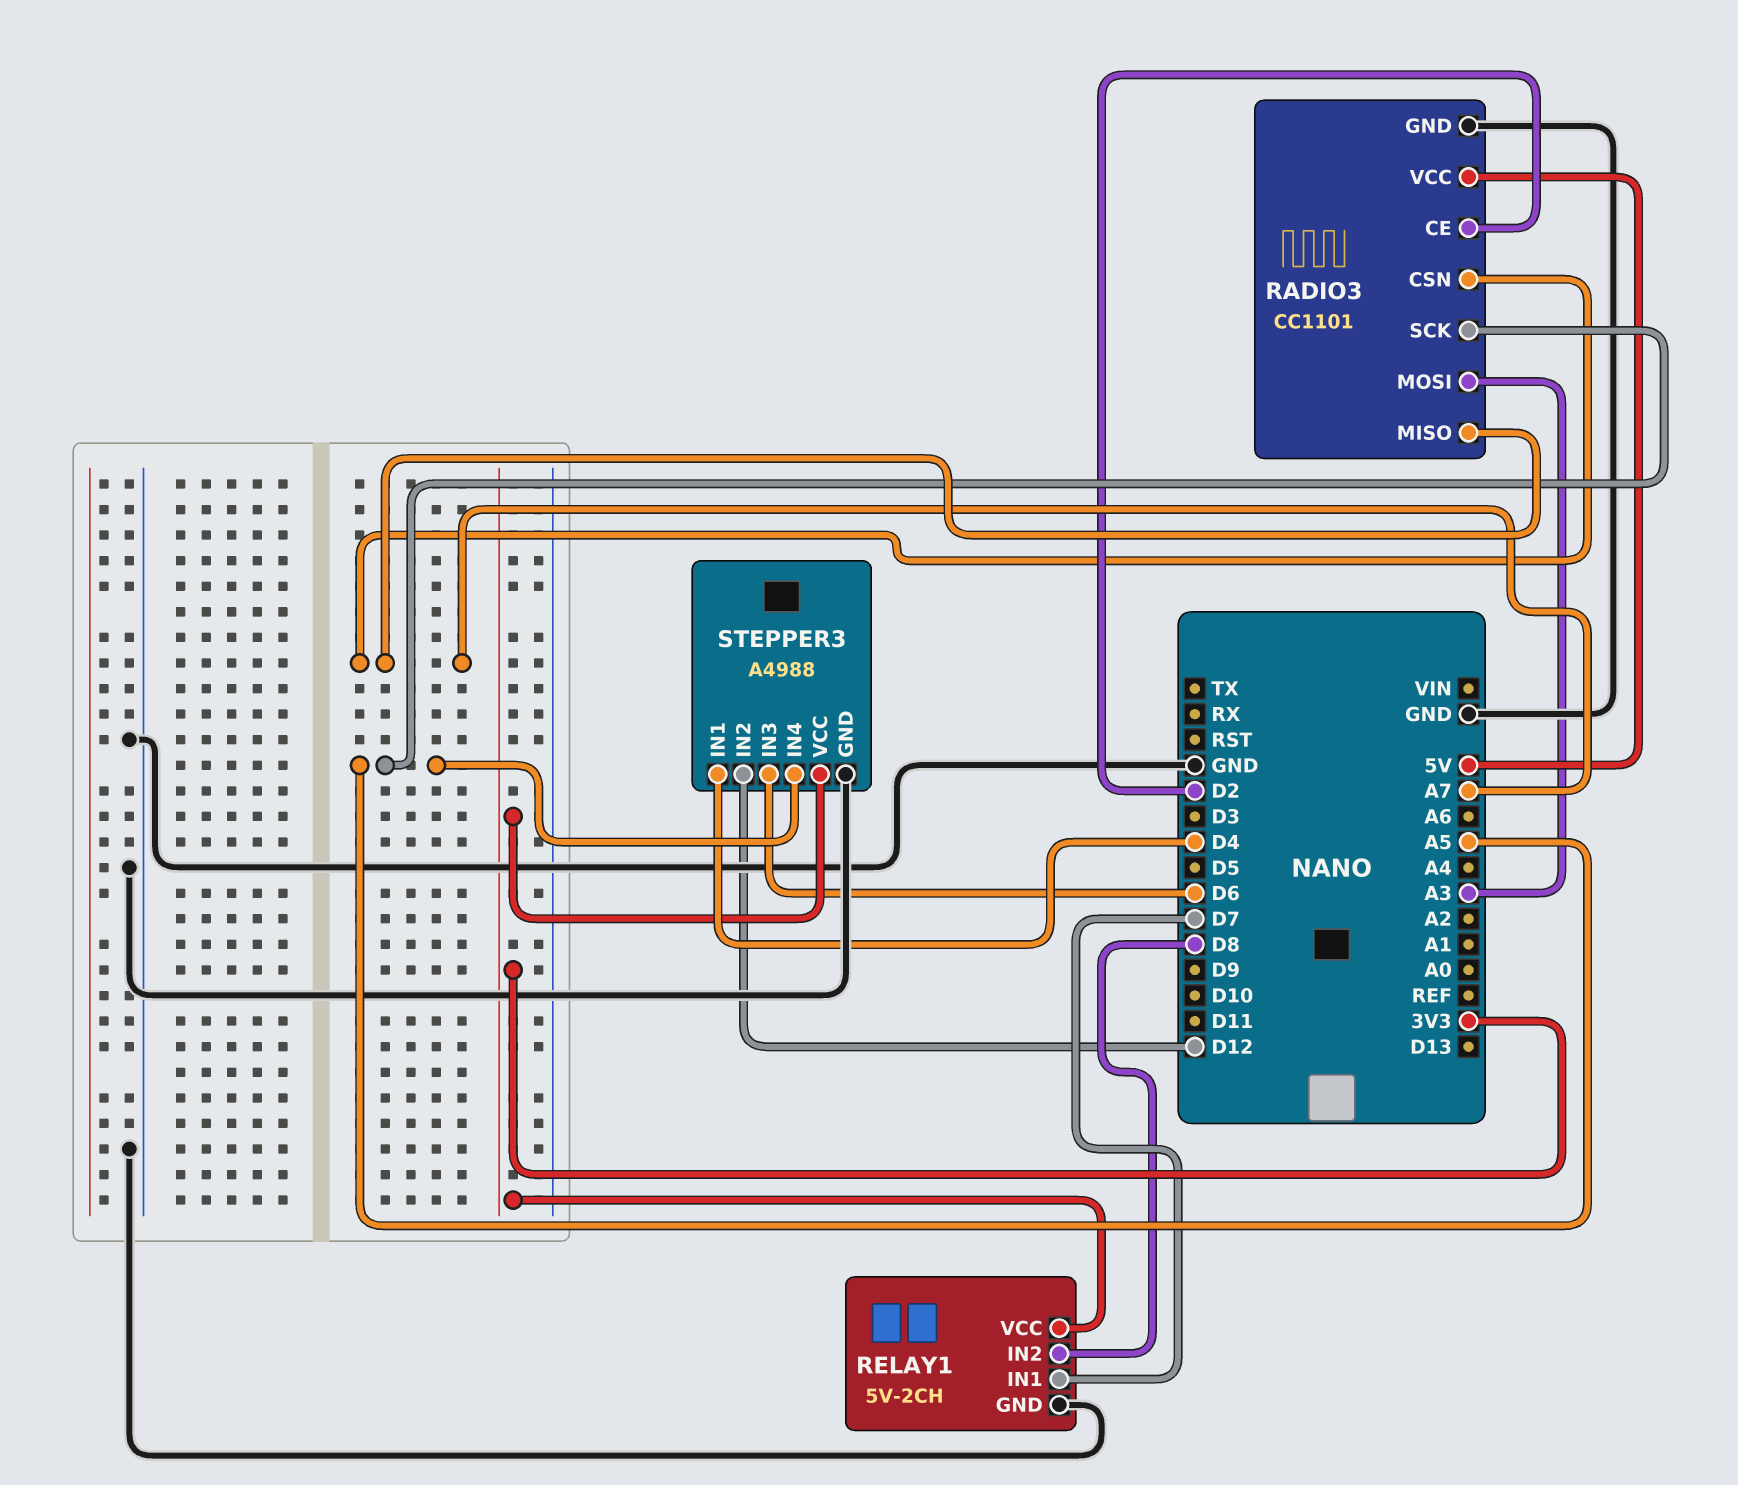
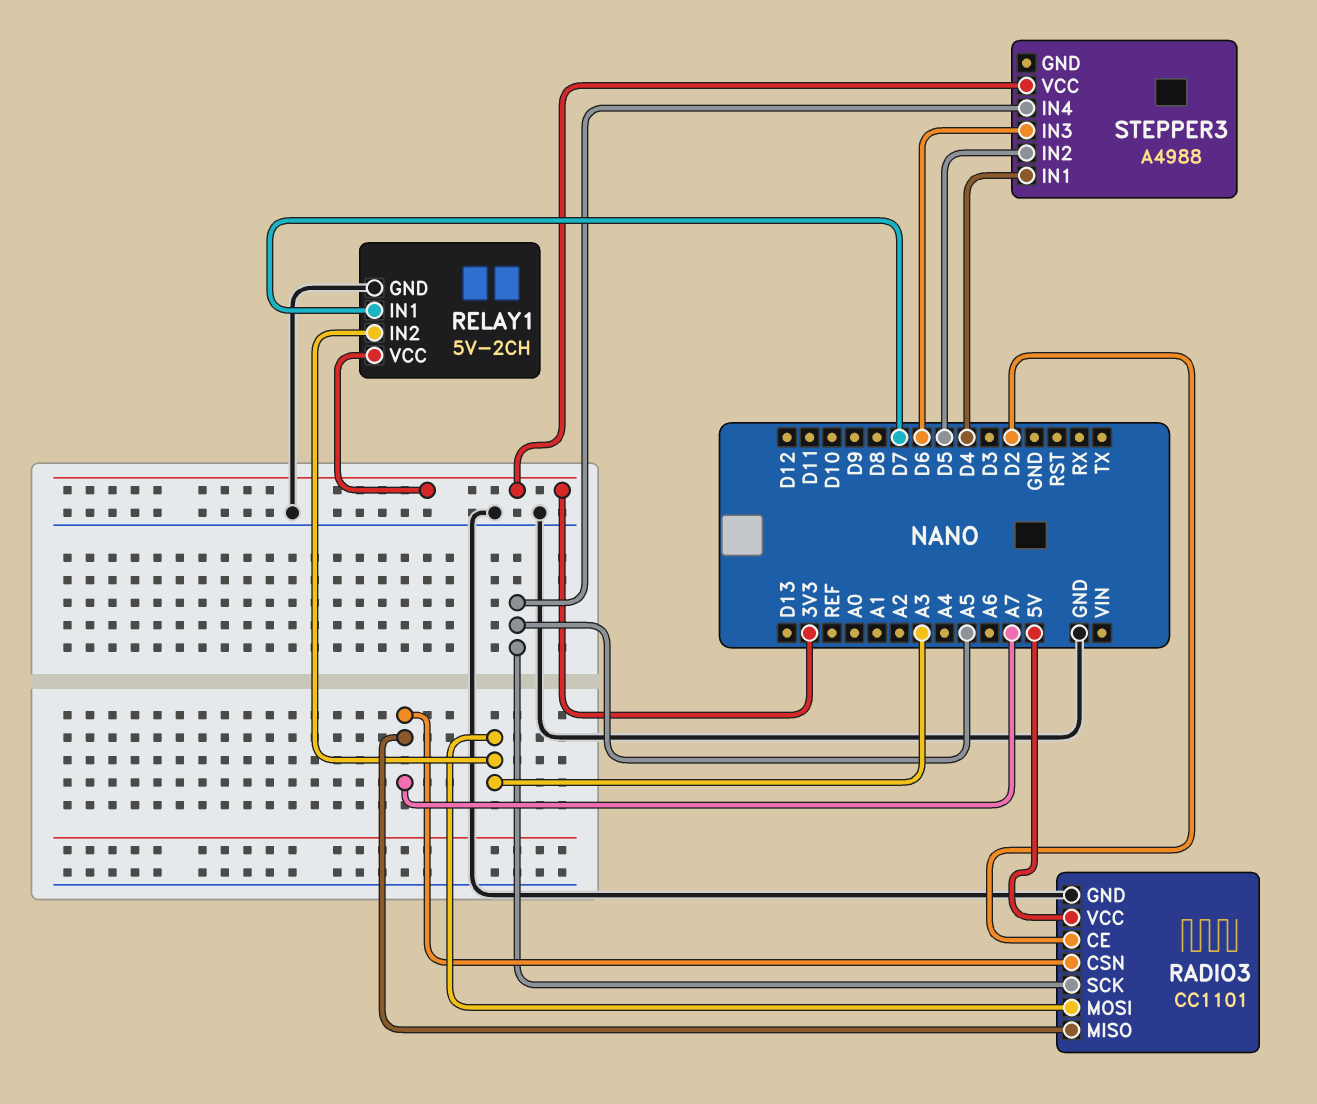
RELAY1 pin IN2: D8 -> A3
STEPPER3 pin GND: GND -> none
STEPPER3 pin IN2: D12 -> D5

